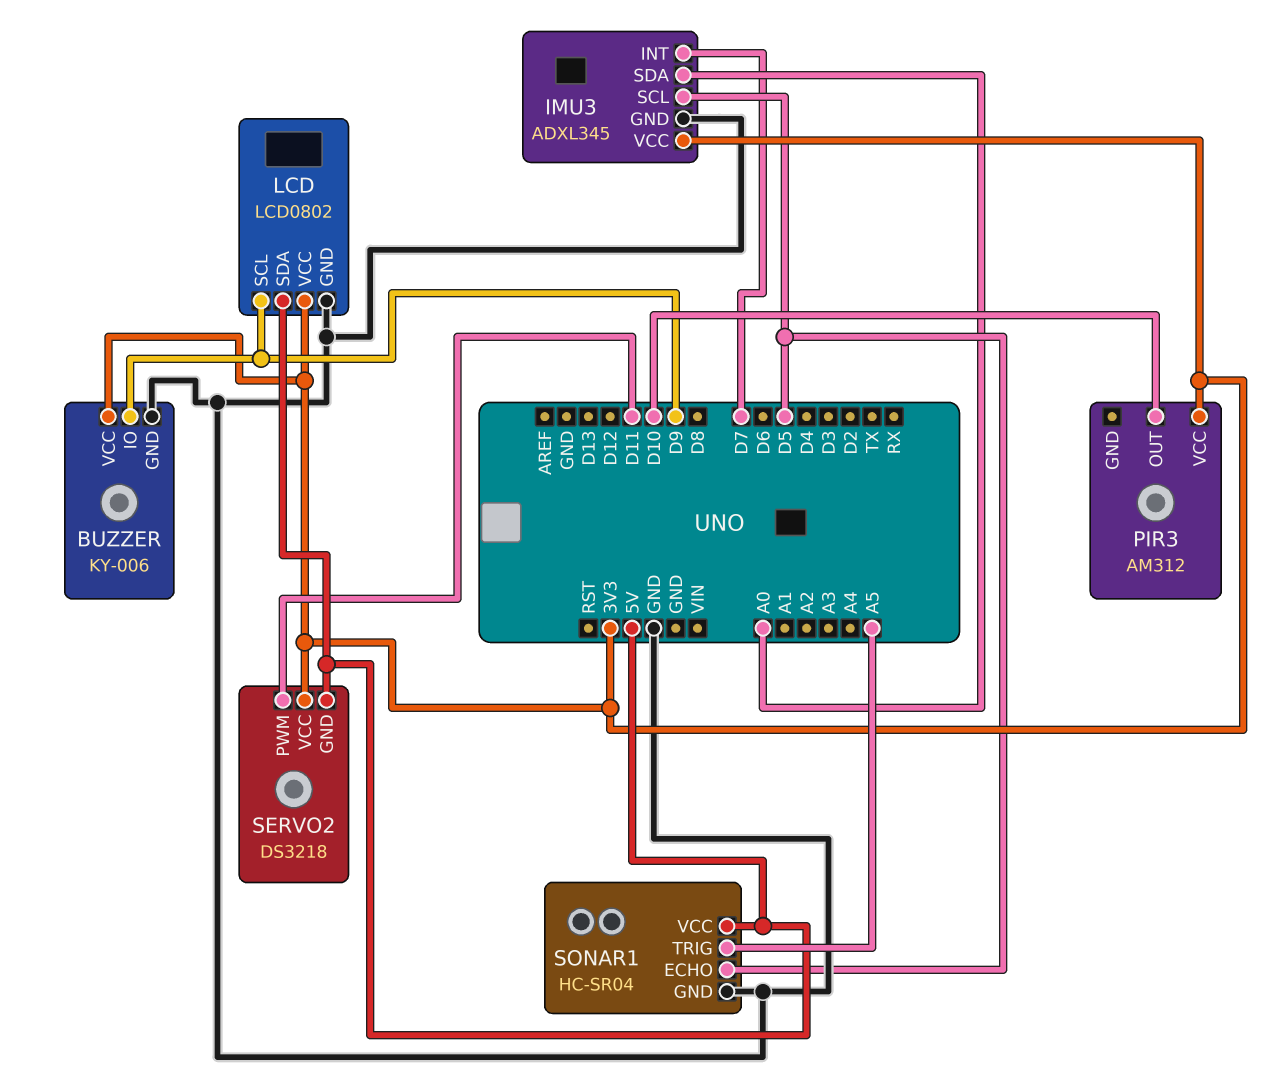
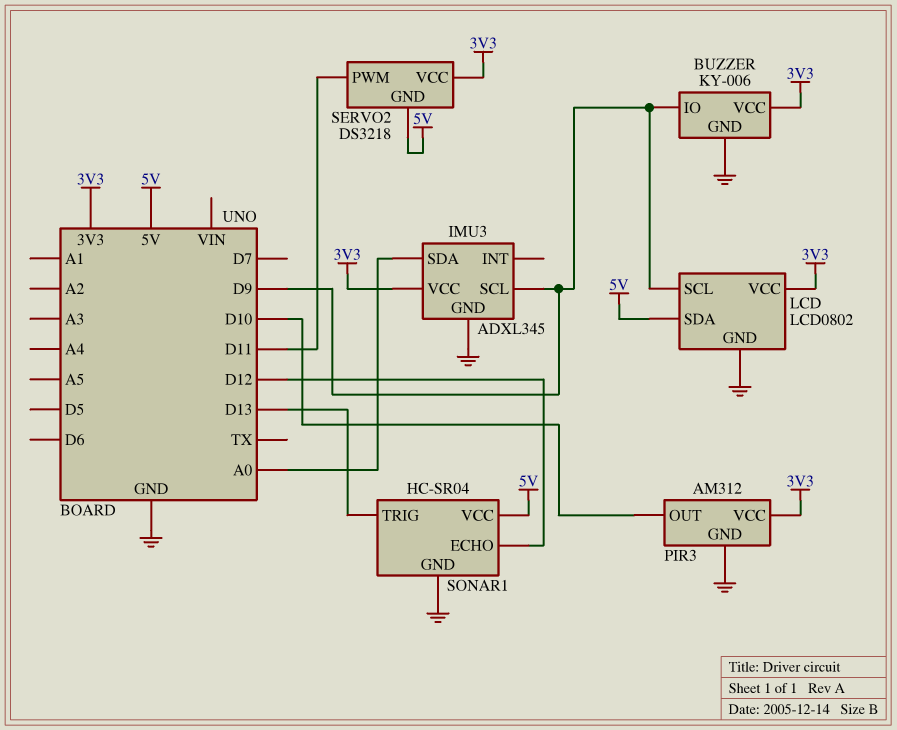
IMU3 pin INT: D7 -> none
IMU3 pin SCL: D5 -> D9
PIR3 pin GND: none -> GND
SONAR1 pin ECHO: D5 -> D12
SONAR1 pin TRIG: A5 -> D13

